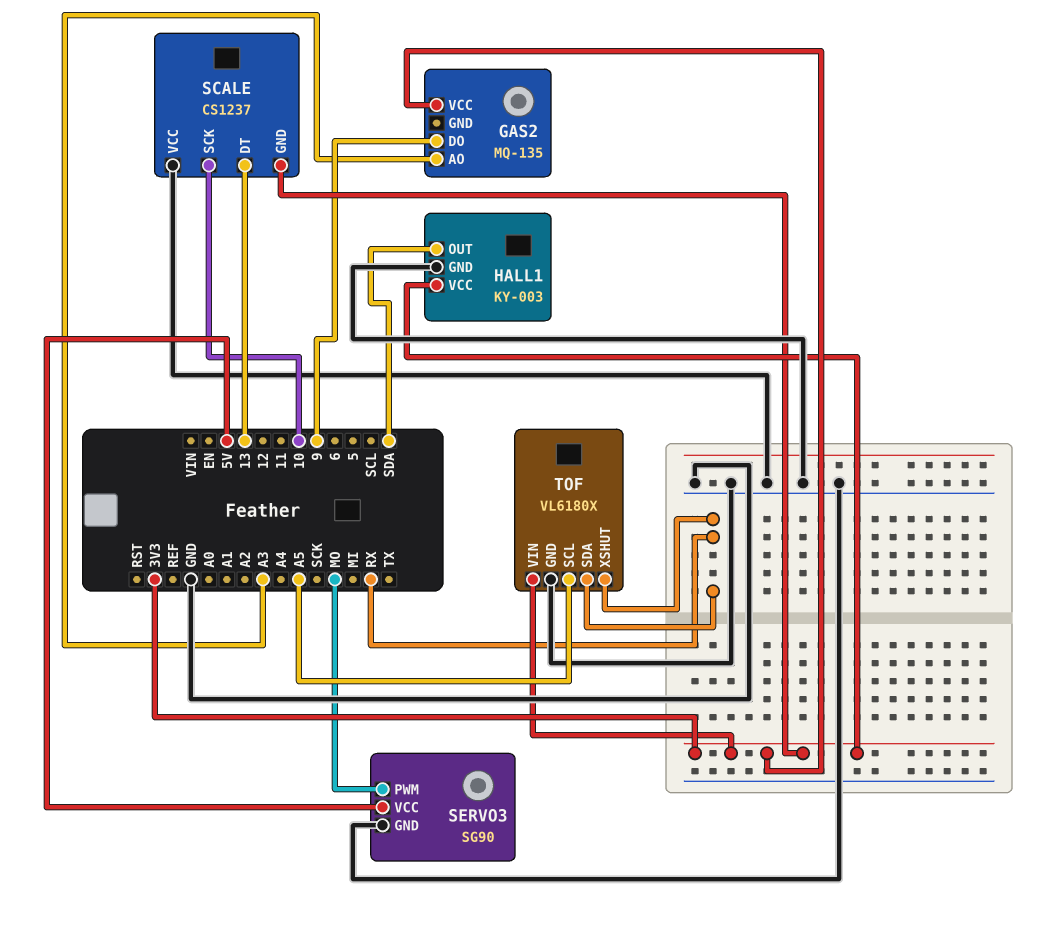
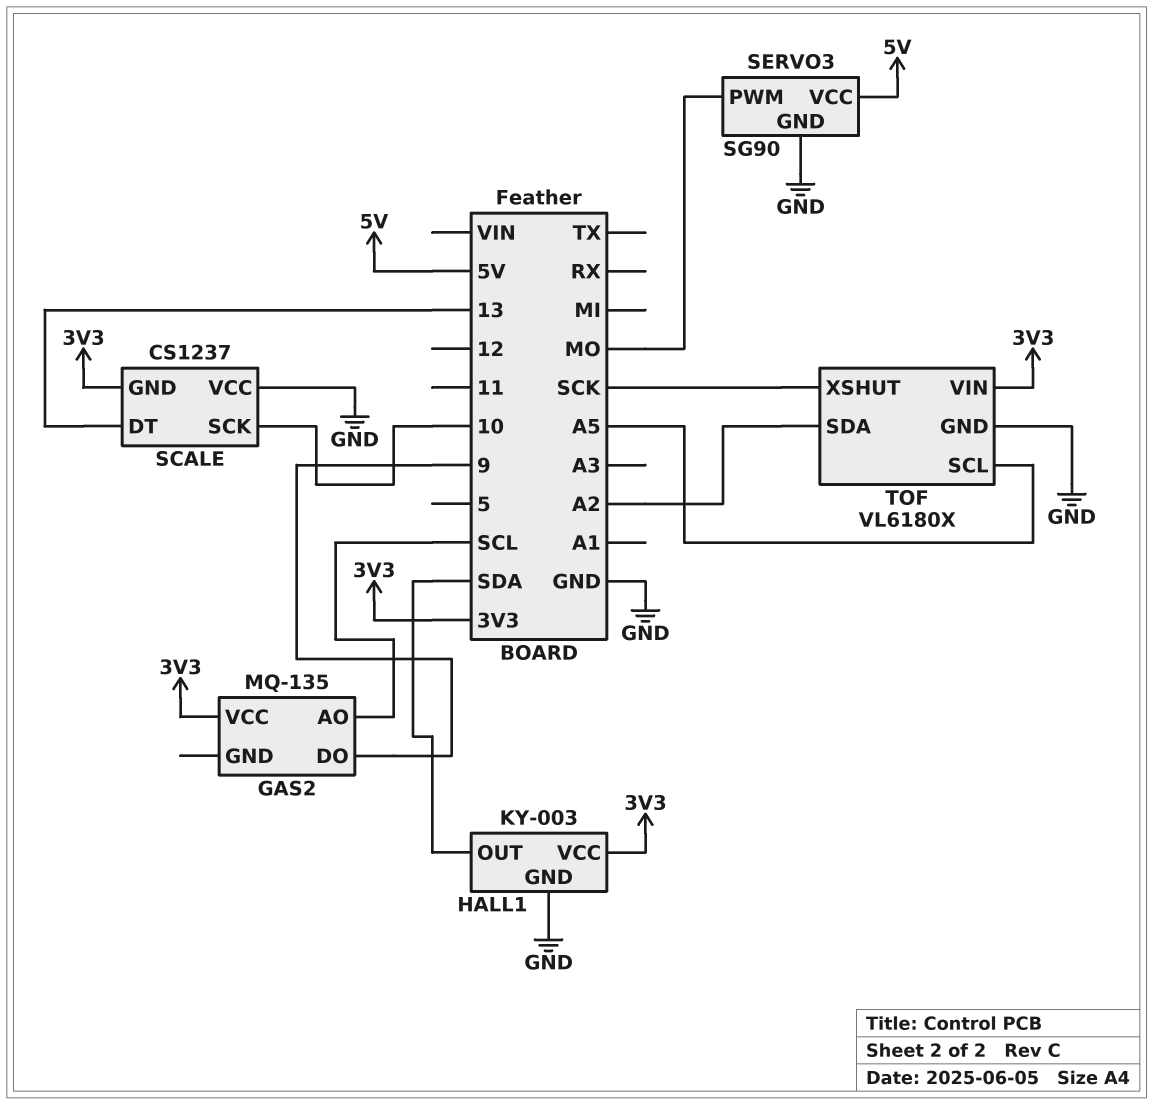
GAS2 pin AO: A3 -> SCL
TOF pin SDA: RX -> A2
TOF pin XSHUT: RX -> SCK

